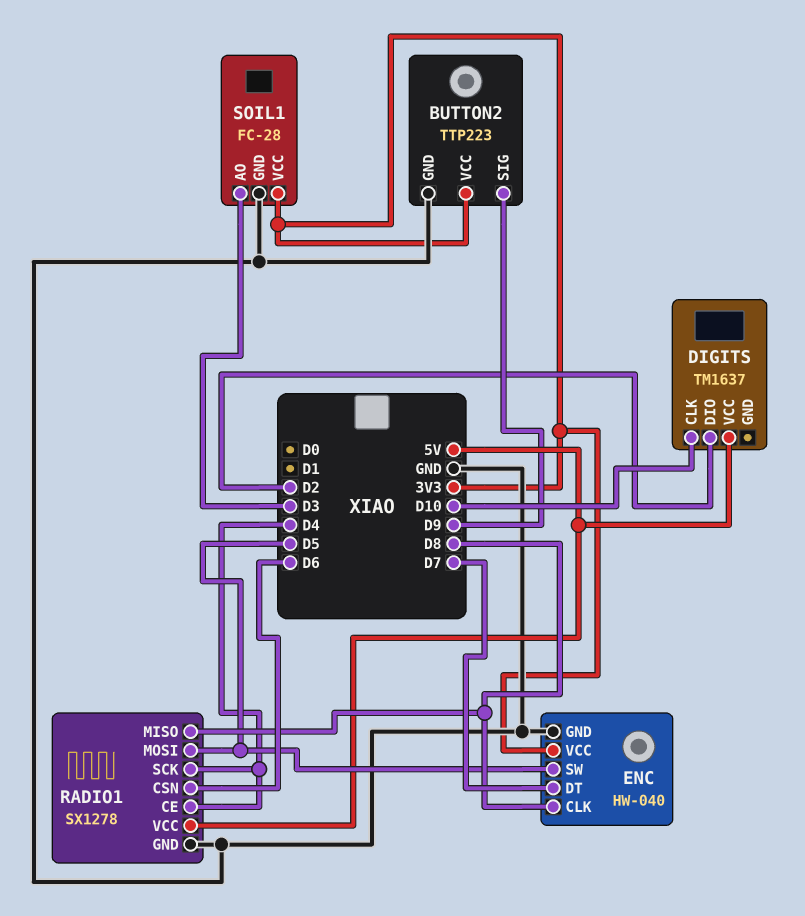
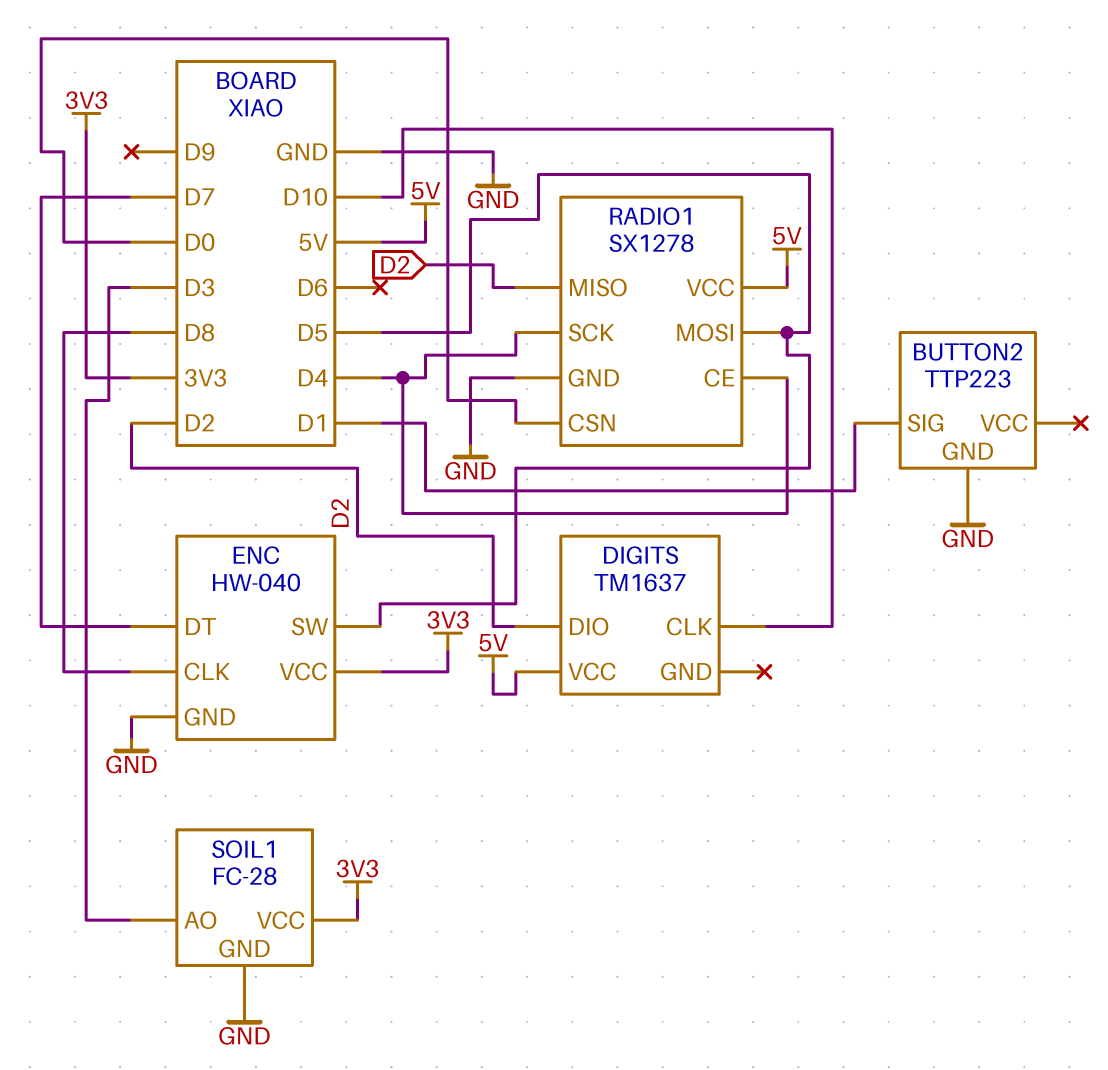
BUTTON2 pin SIG: D9 -> D1
BUTTON2 pin VCC: 3V3 -> none
RADIO1 pin CSN: D6 -> D0
RADIO1 pin MISO: D8 -> D2

